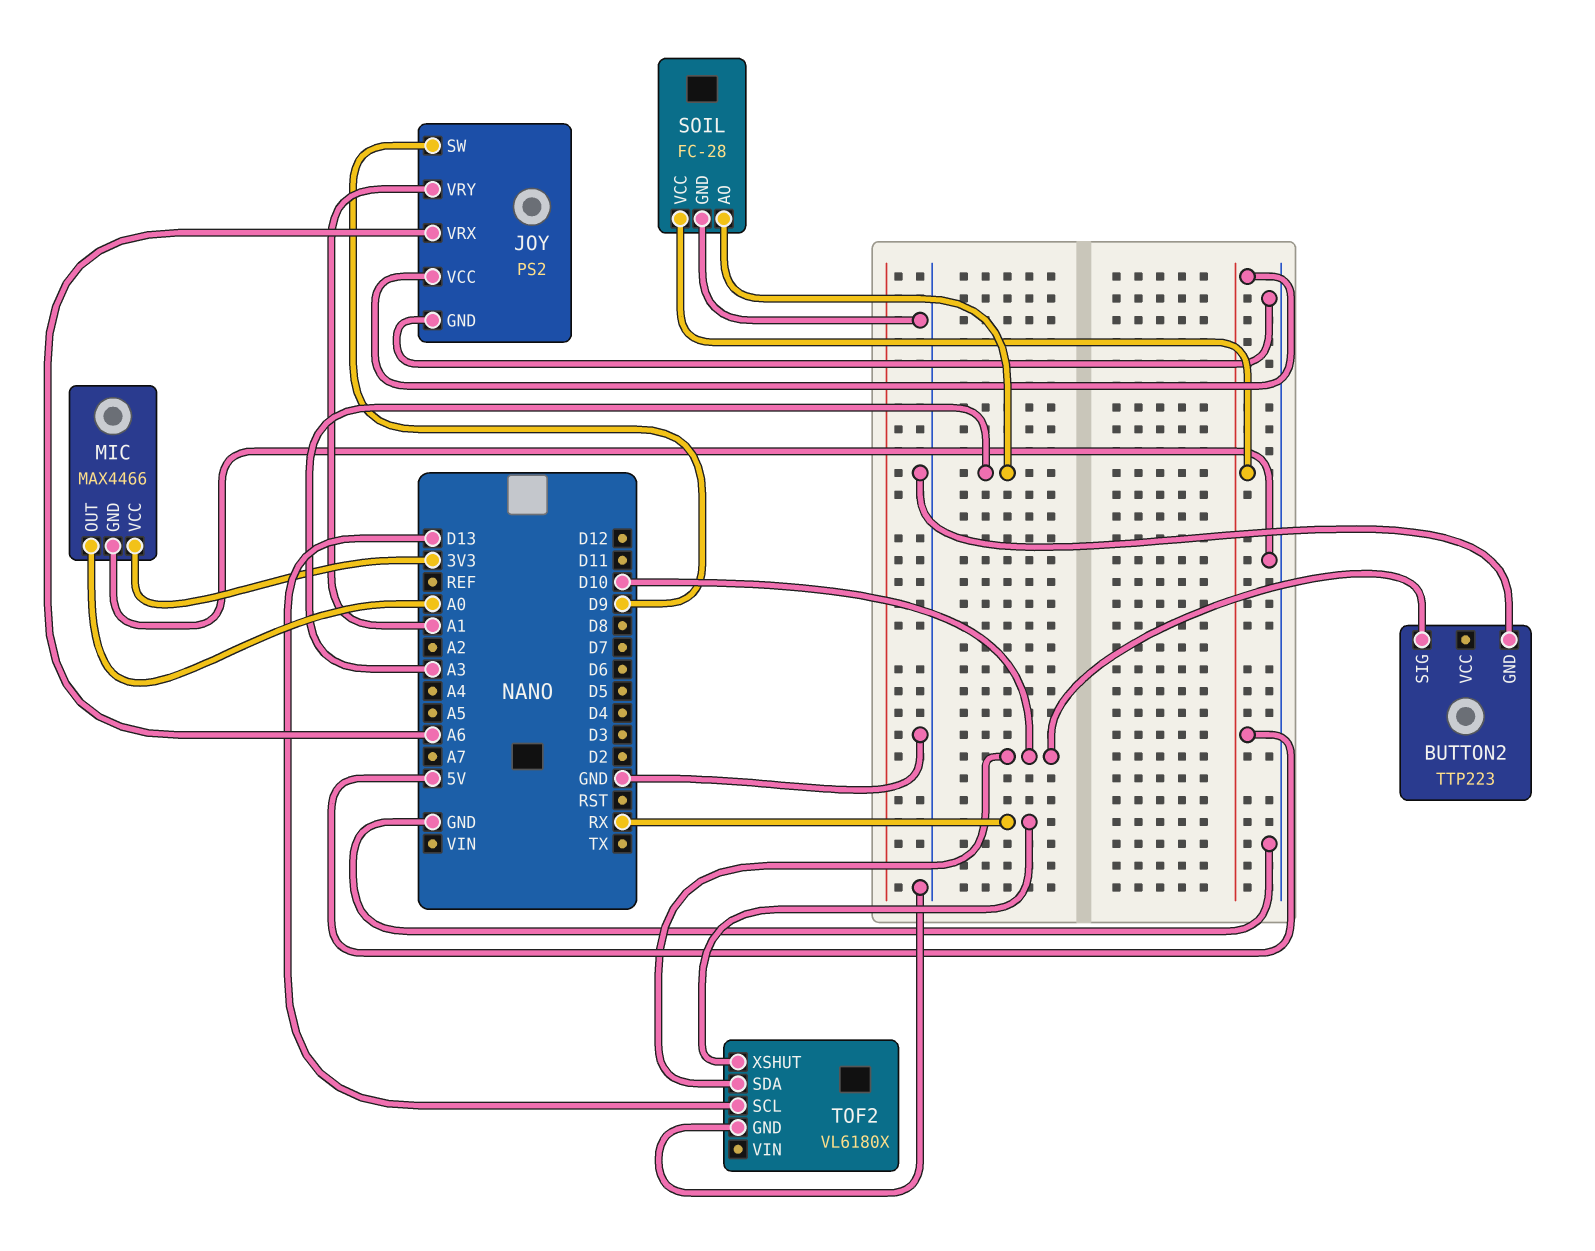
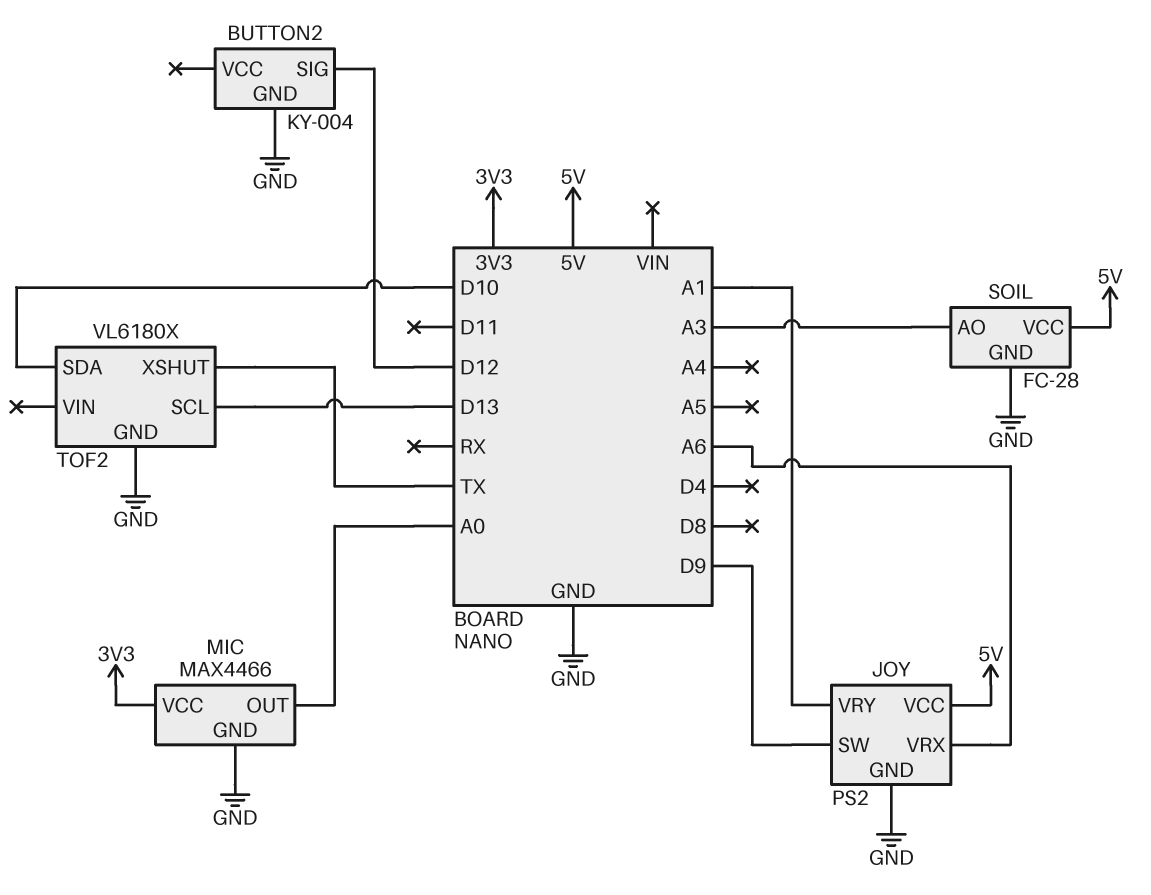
BUTTON2: TTP223 -> KY-004
BUTTON2 pin SIG: D10 -> D12
TOF2 pin XSHUT: RX -> TX

